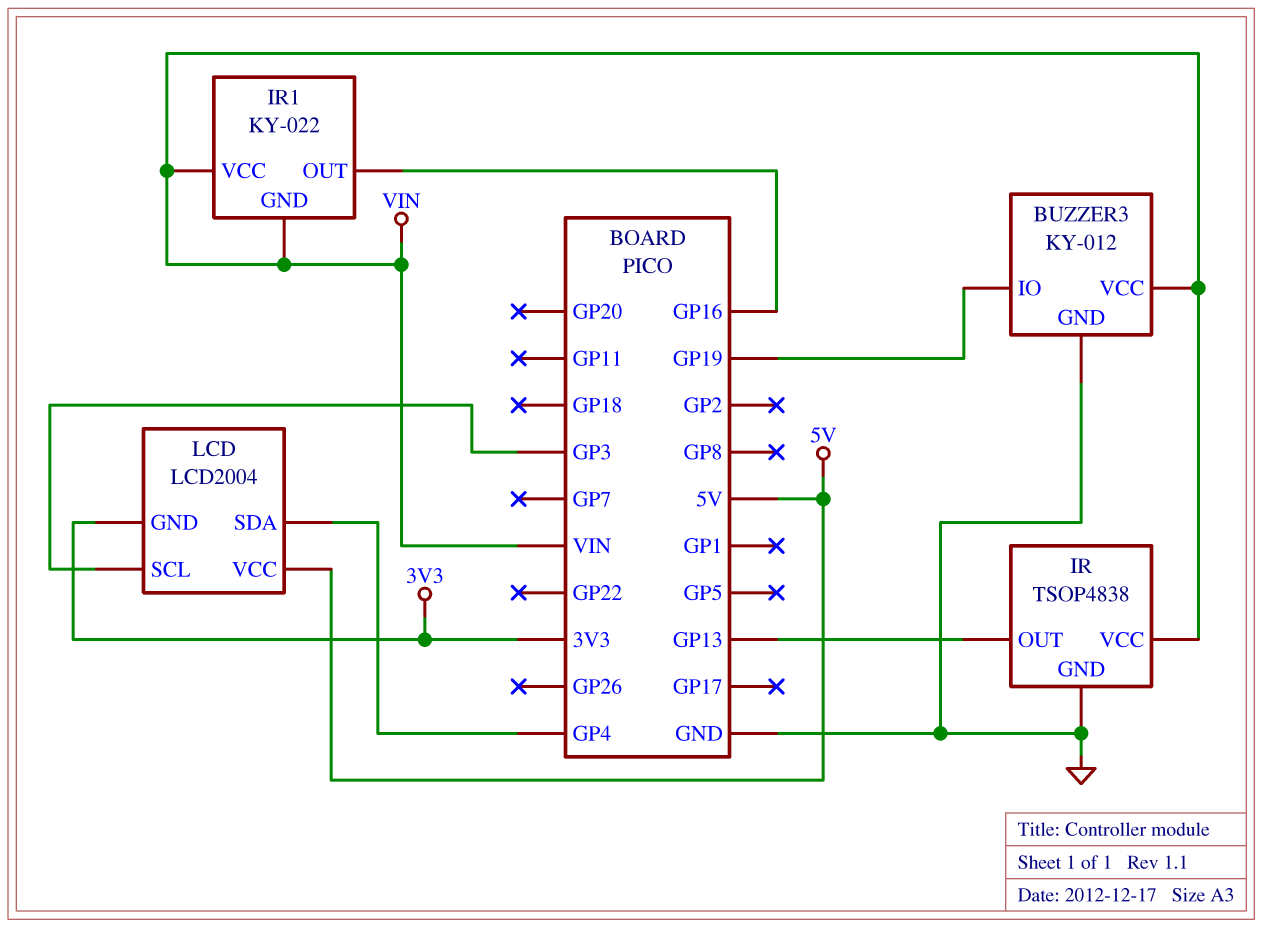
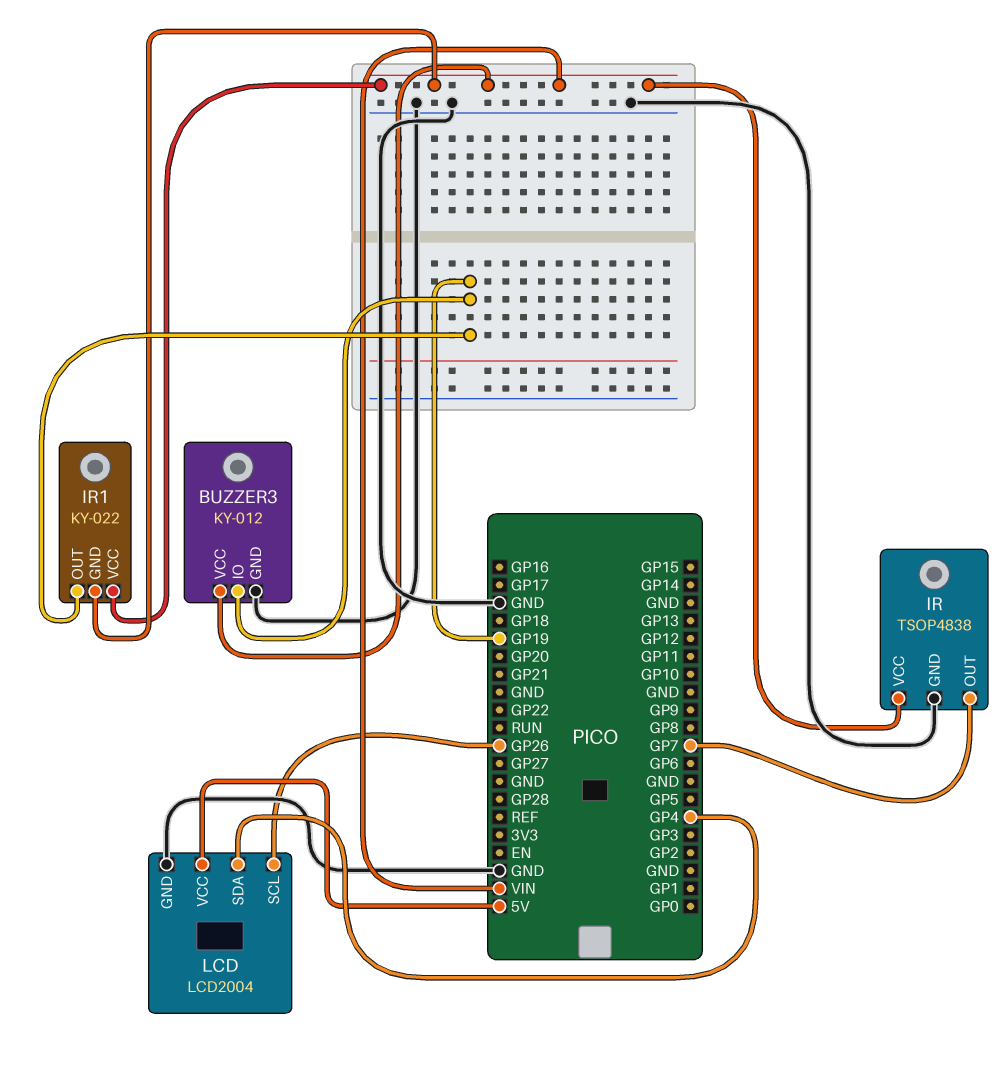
IR pin OUT: GP13 -> GP7
IR1 pin OUT: GP16 -> GP19
LCD pin GND: 3V3 -> GND
LCD pin SCL: GP3 -> GP26

